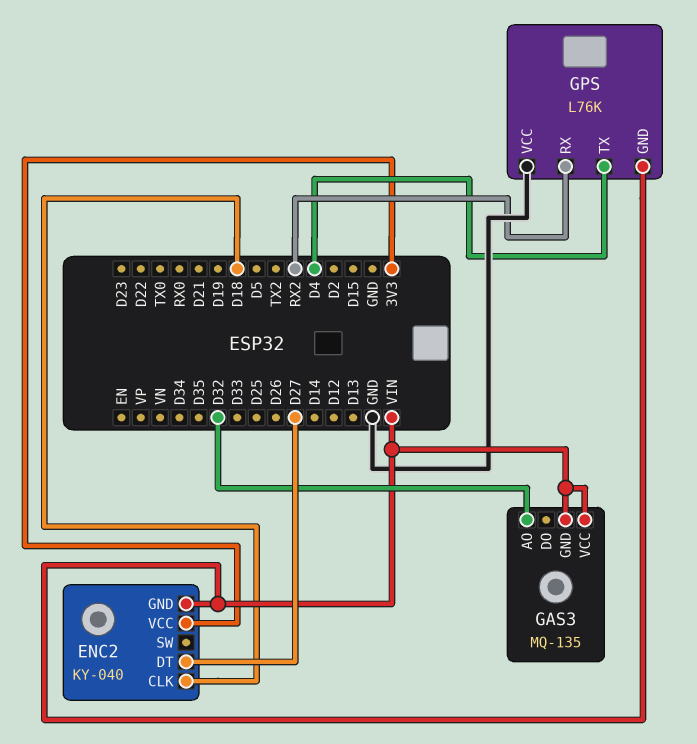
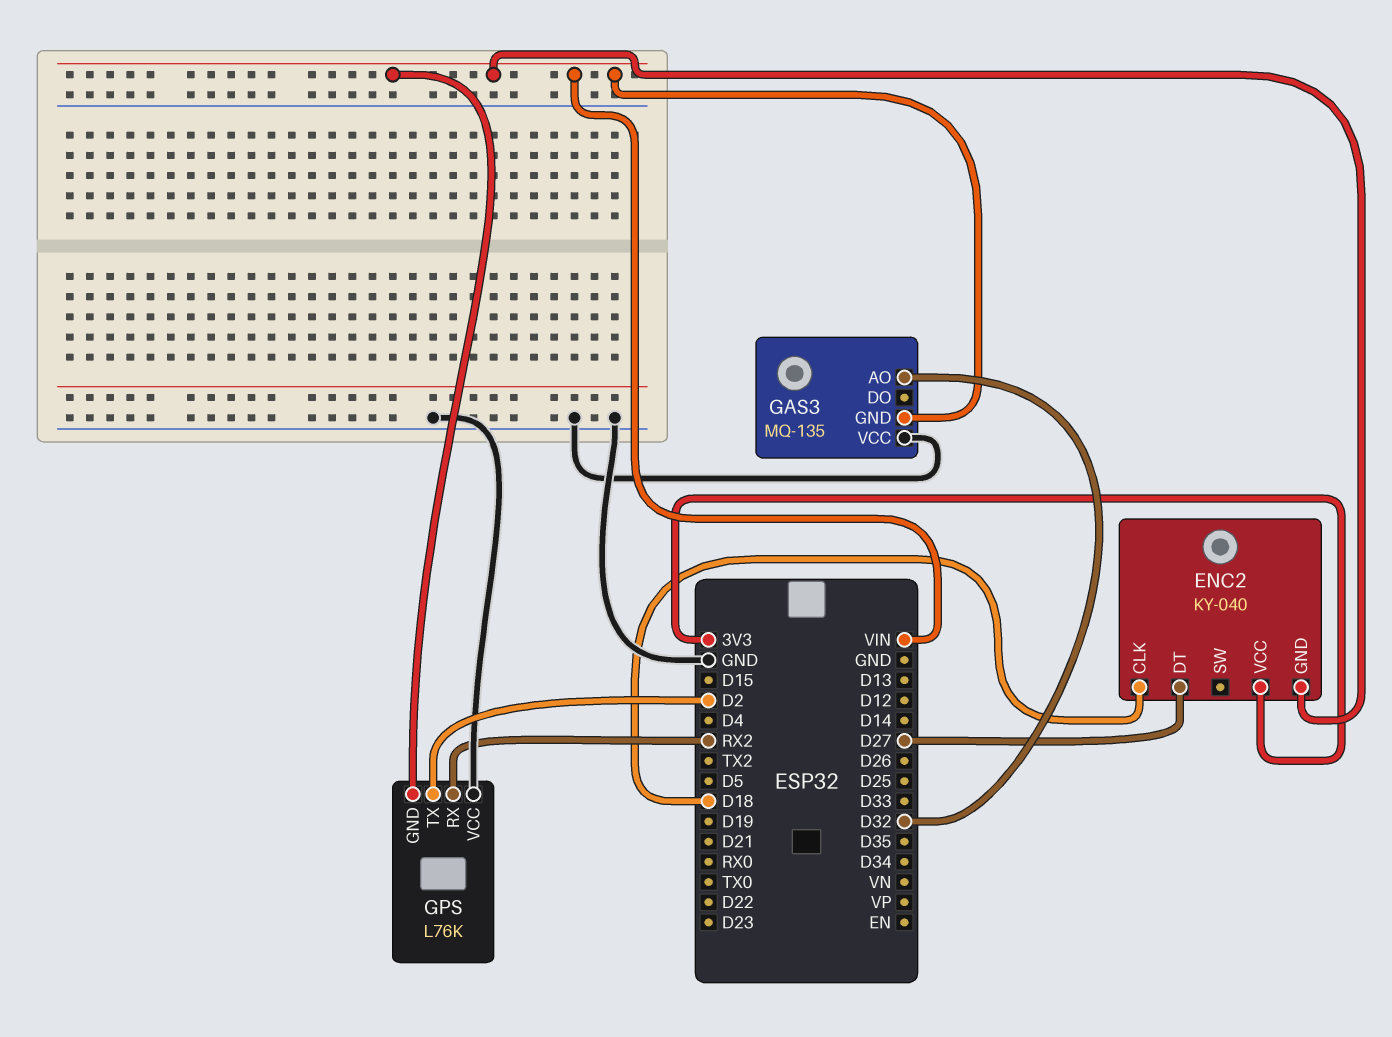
GAS3 pin VCC: VIN -> GND
GPS pin TX: D4 -> D2

